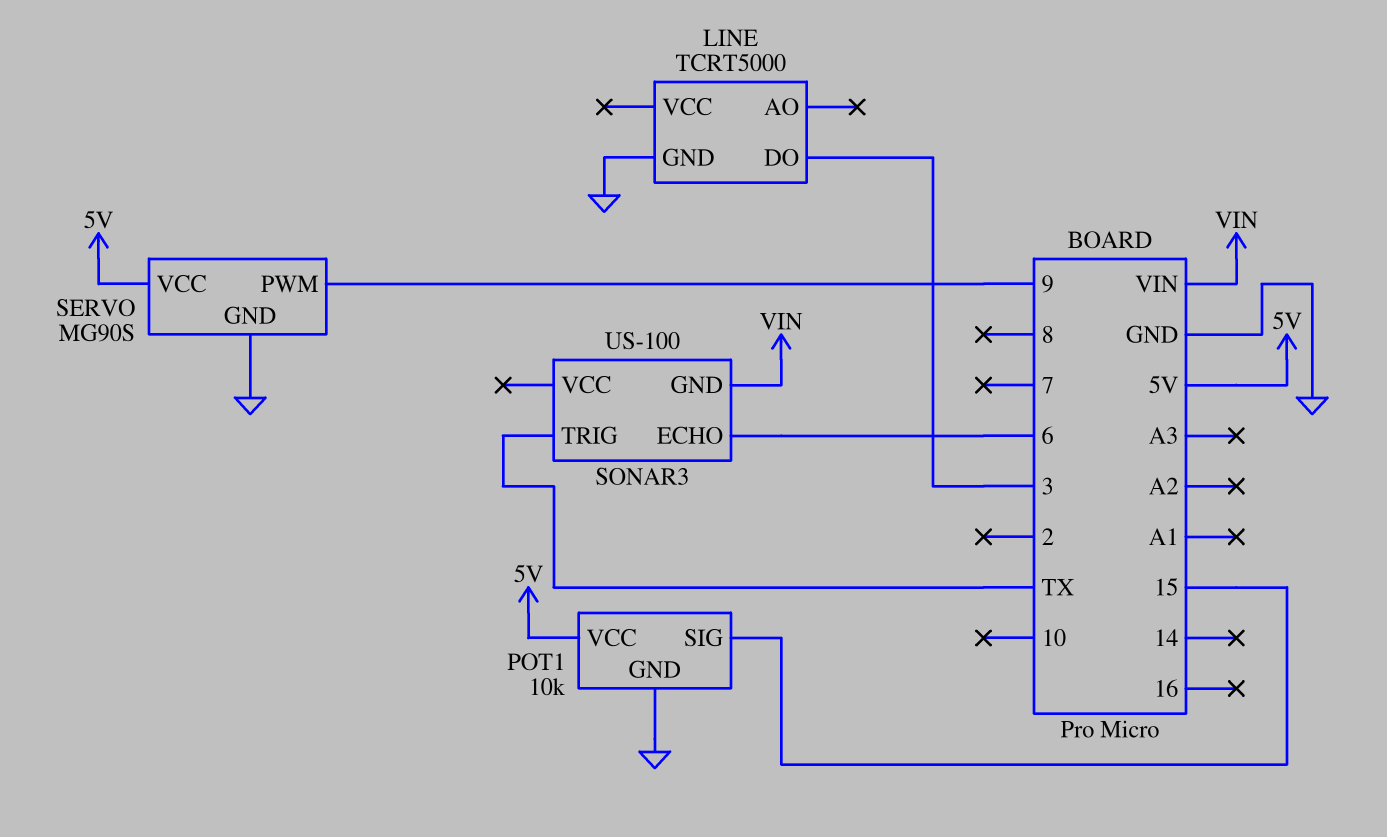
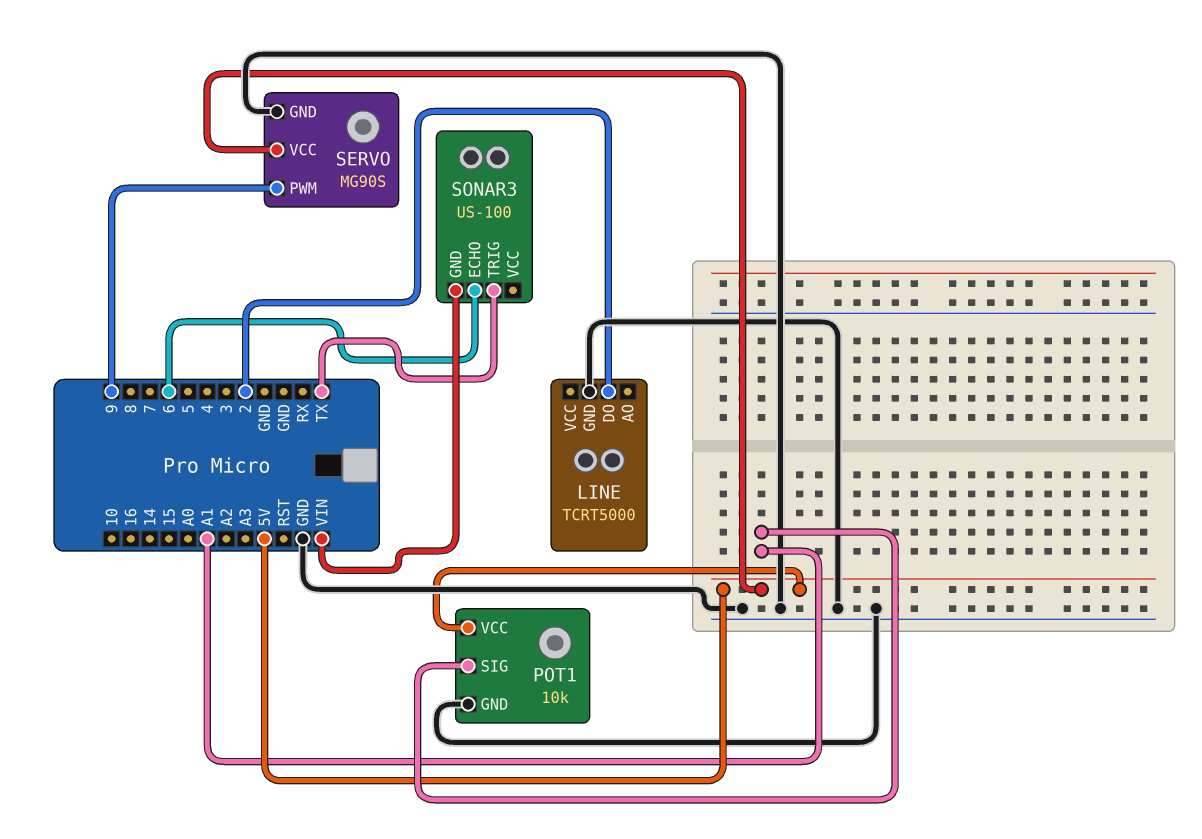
LINE pin DO: 3 -> 2
POT1 pin SIG: 15 -> A1

